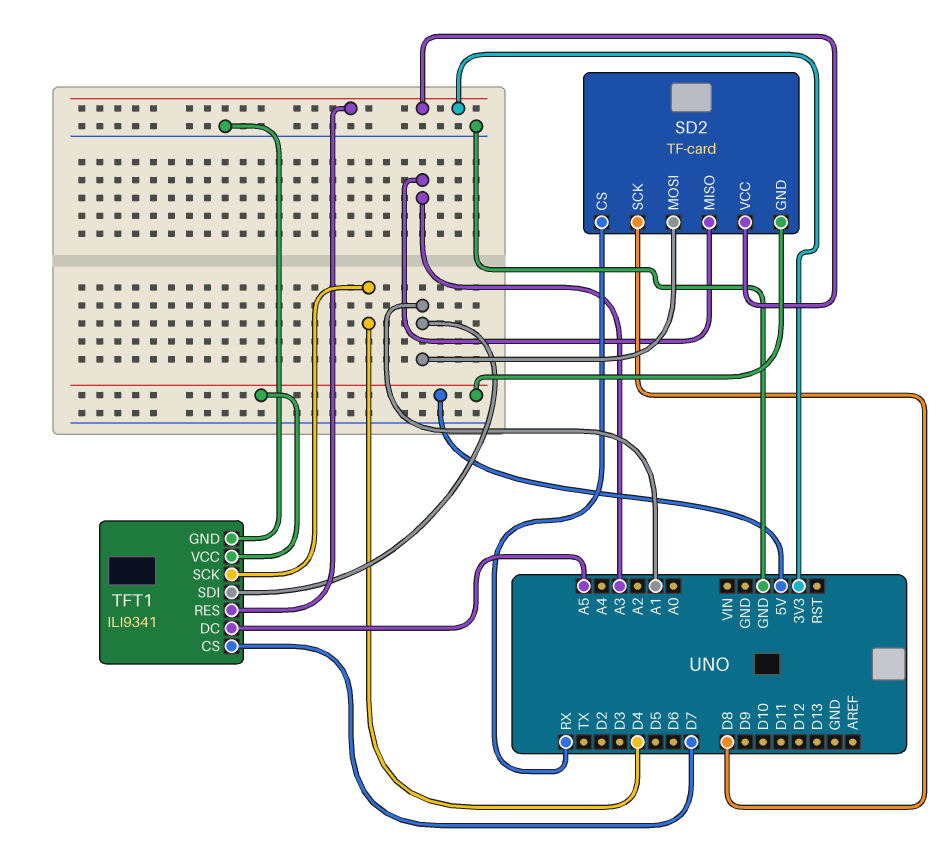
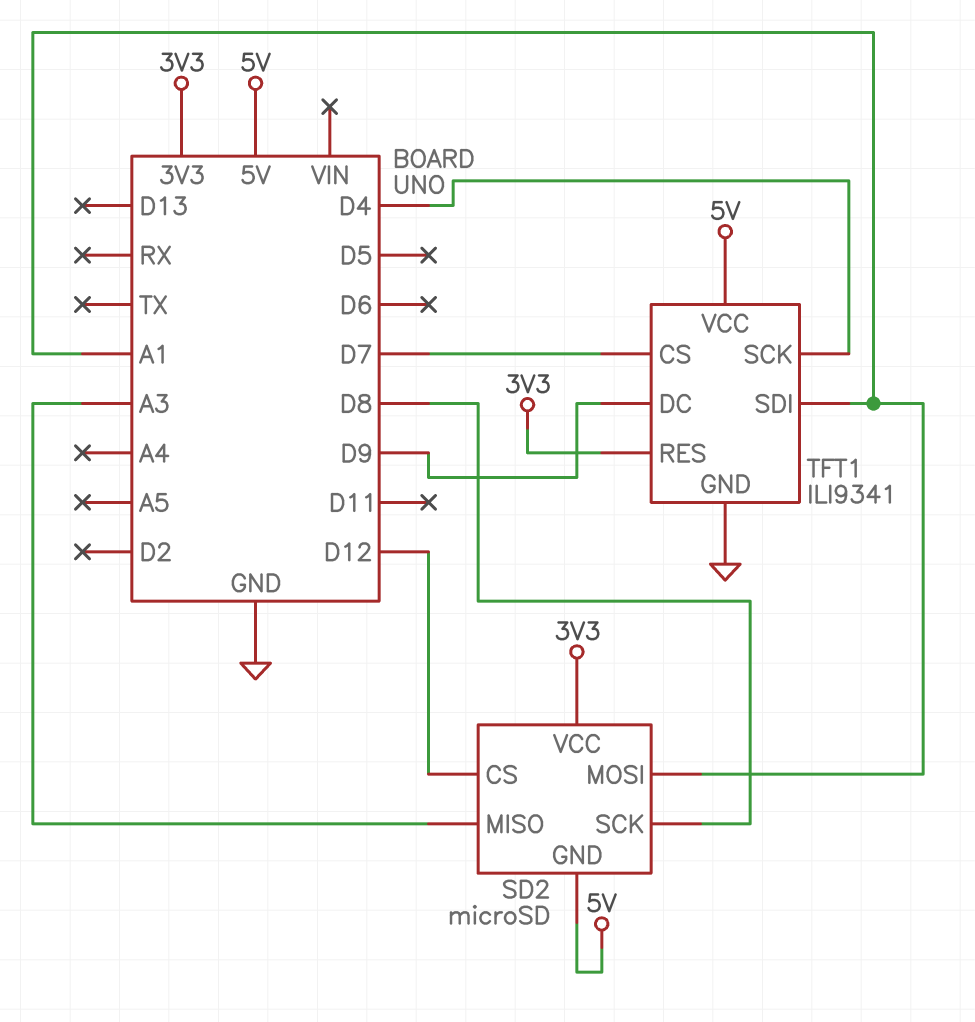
SD2: TF-card -> microSD
SD2 pin CS: RX -> D12
TFT1 pin DC: A5 -> D9

